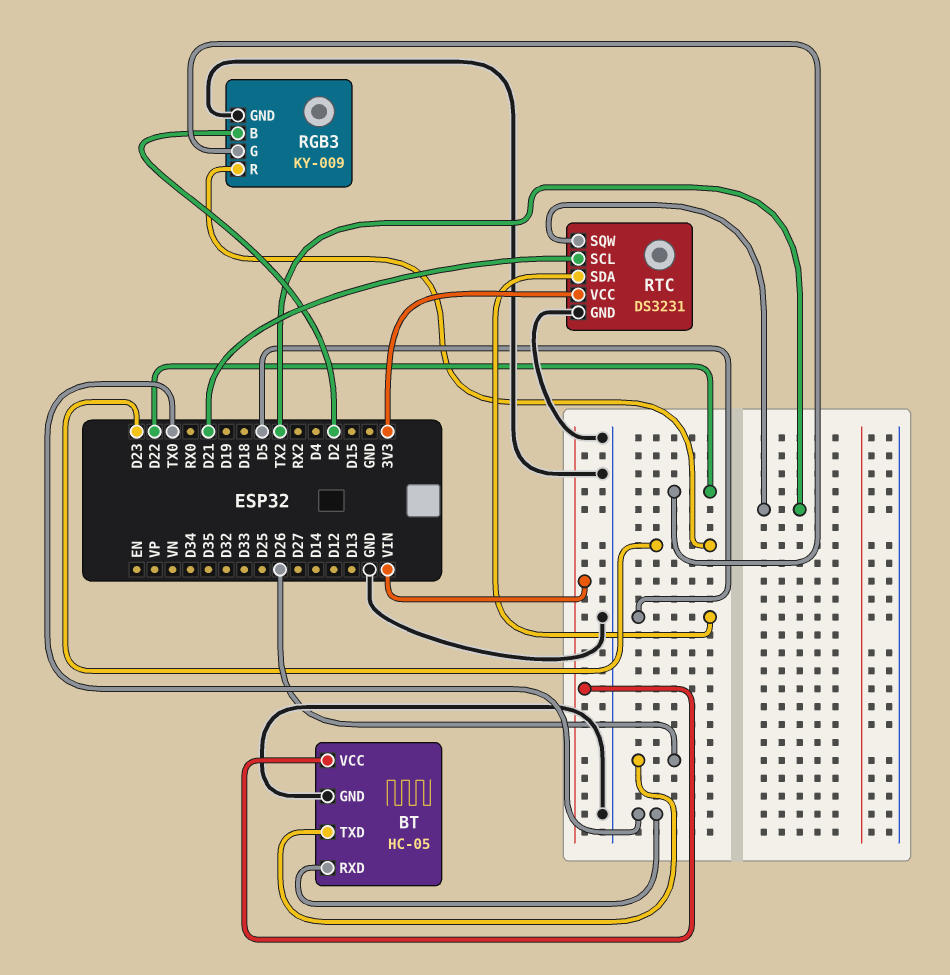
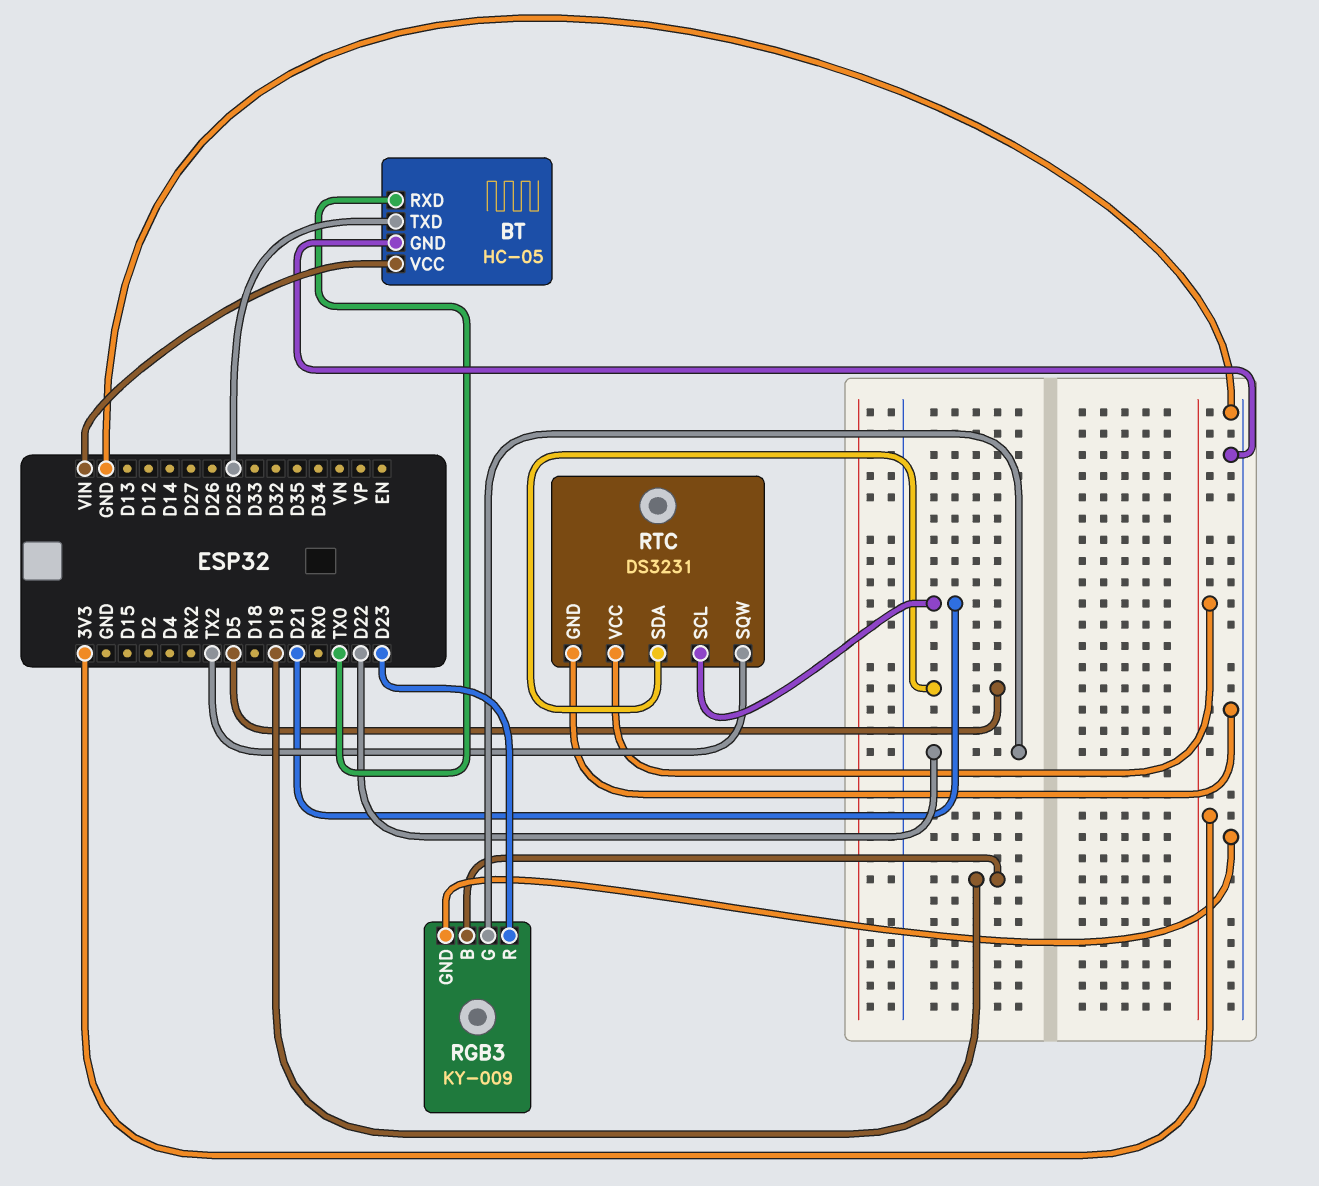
BT pin TXD: D26 -> D25
RGB3 pin B: D2 -> D19

